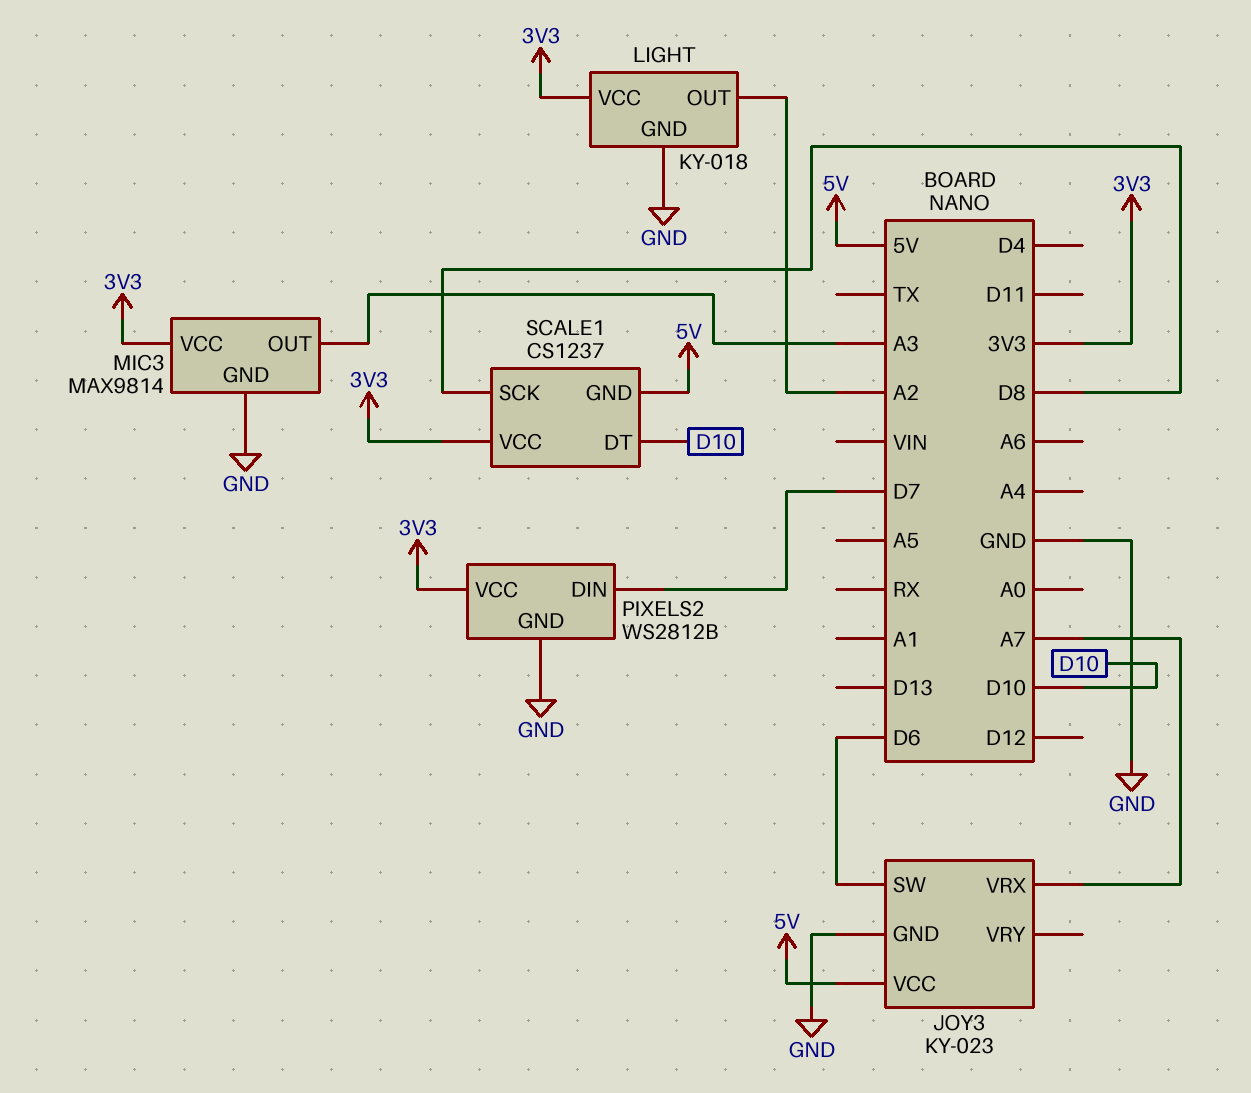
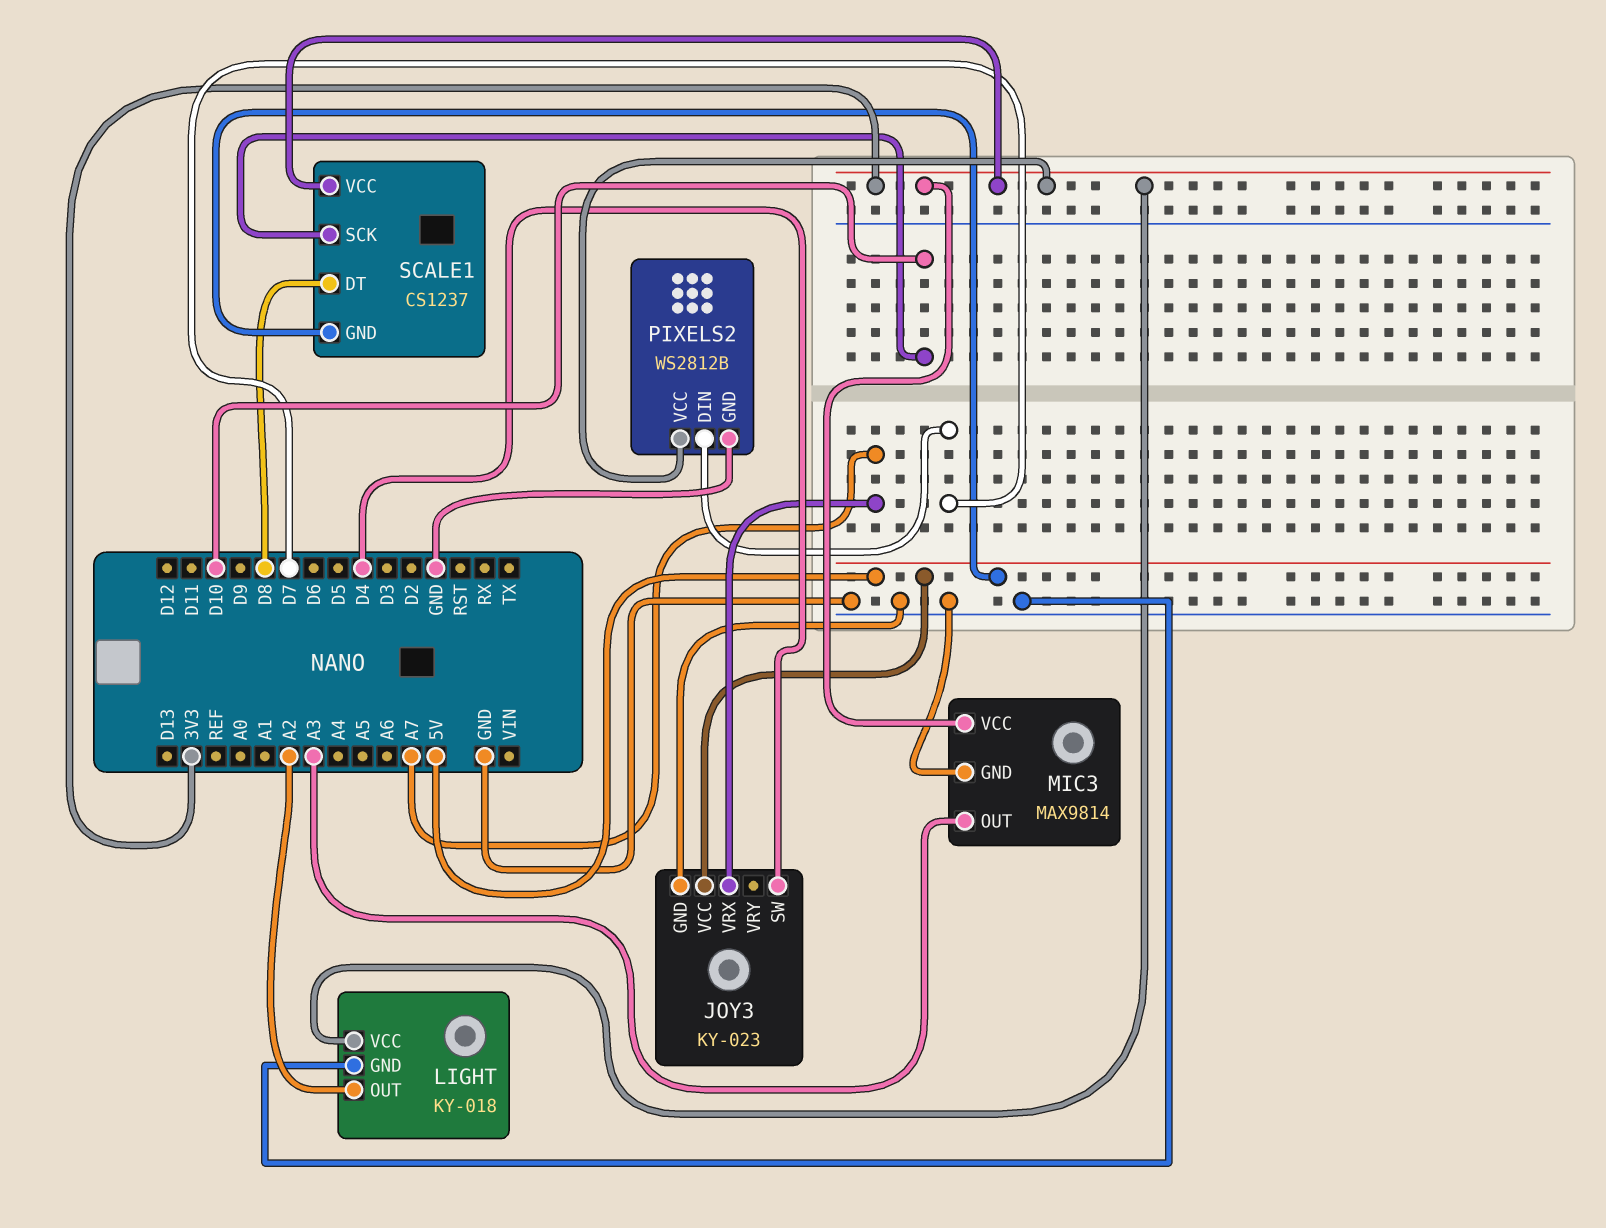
JOY3 pin SW: D6 -> D4
SCALE1 pin DT: D10 -> D8
SCALE1 pin SCK: D8 -> D10

